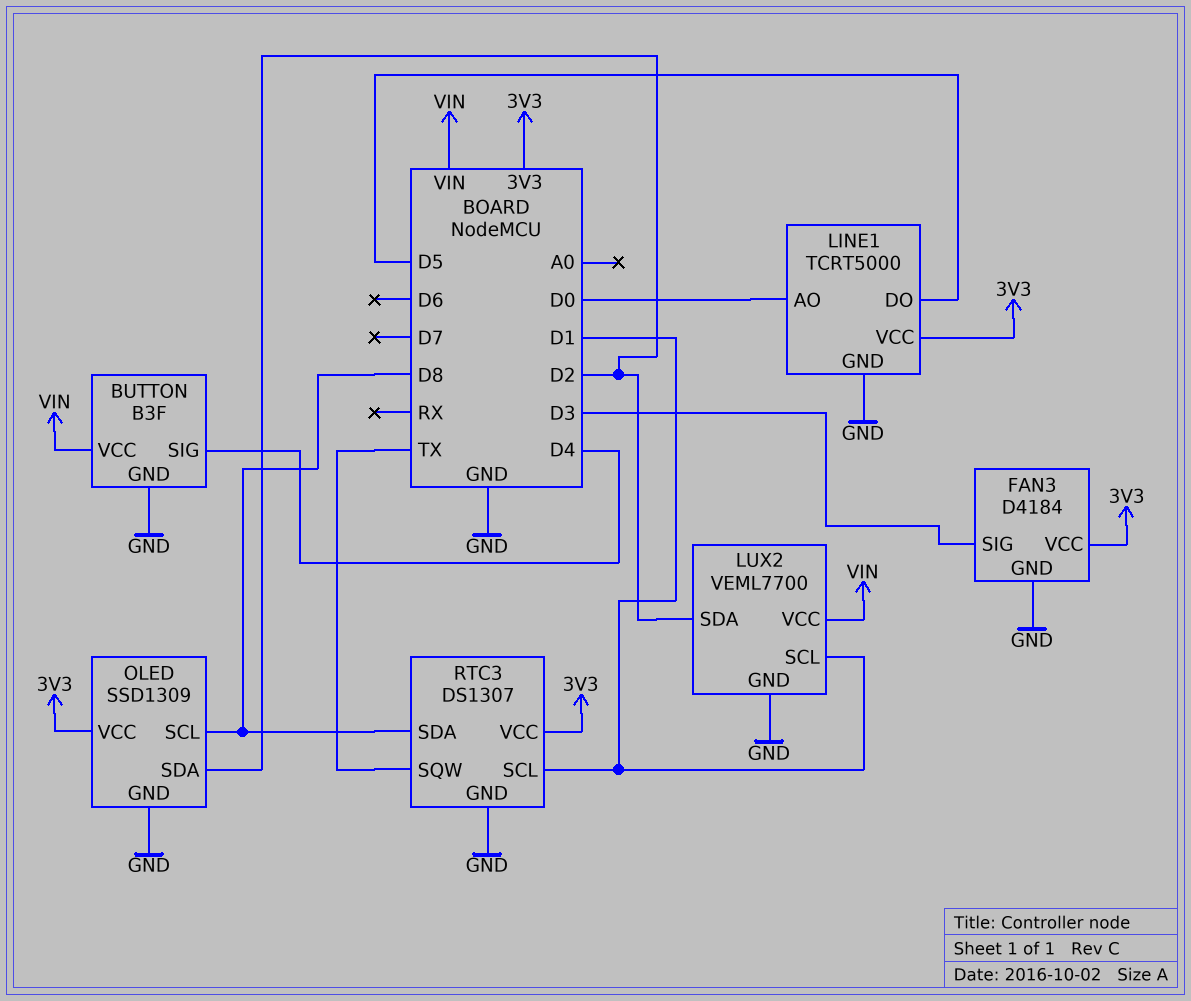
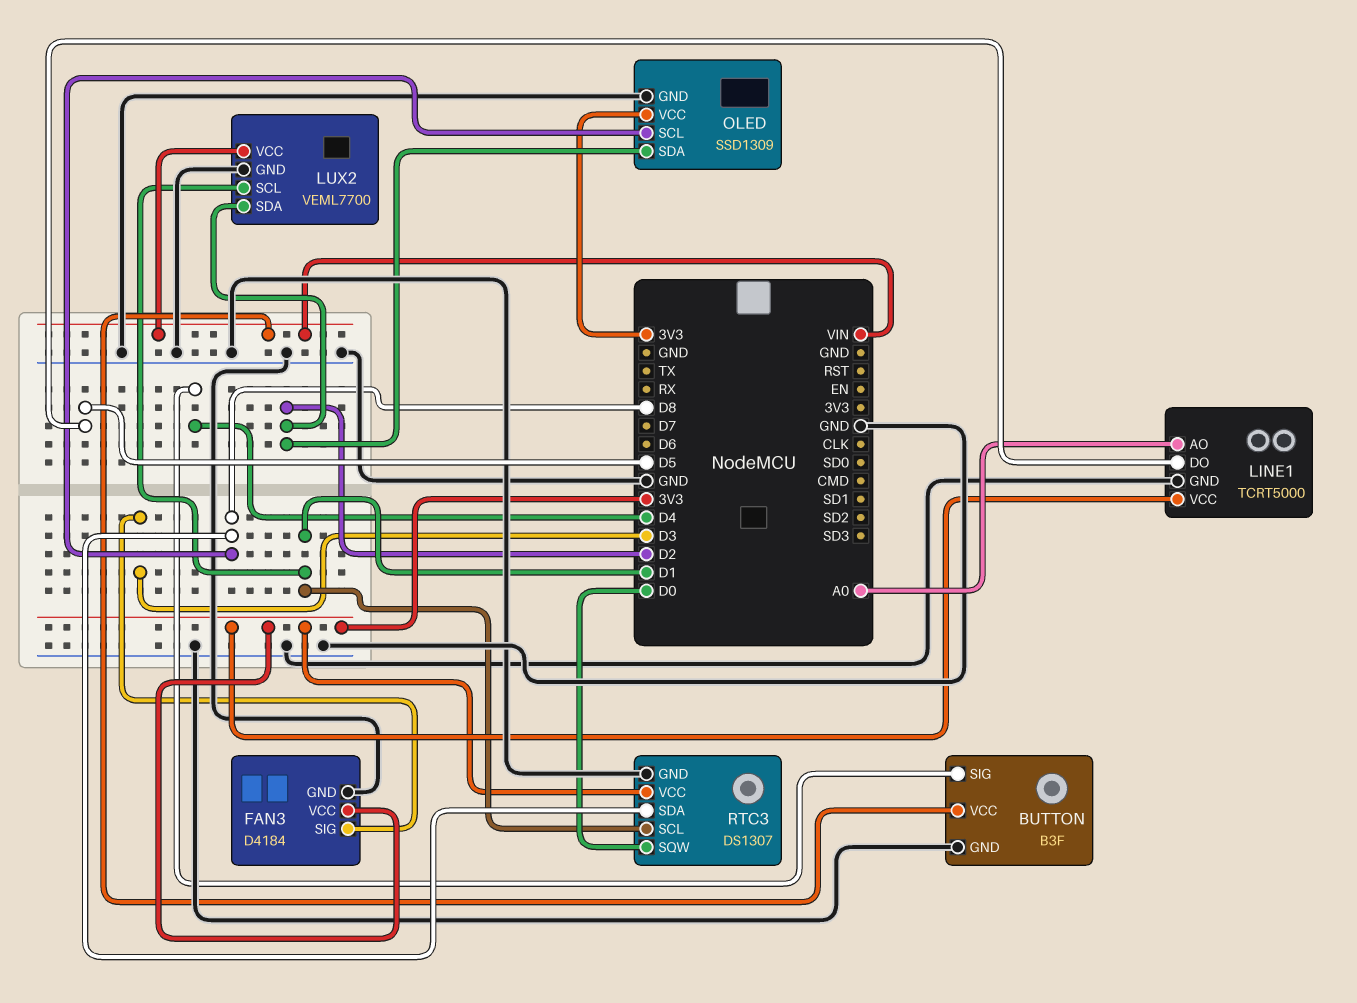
LINE1 pin AO: D0 -> A0
RTC3 pin SQW: TX -> D0

